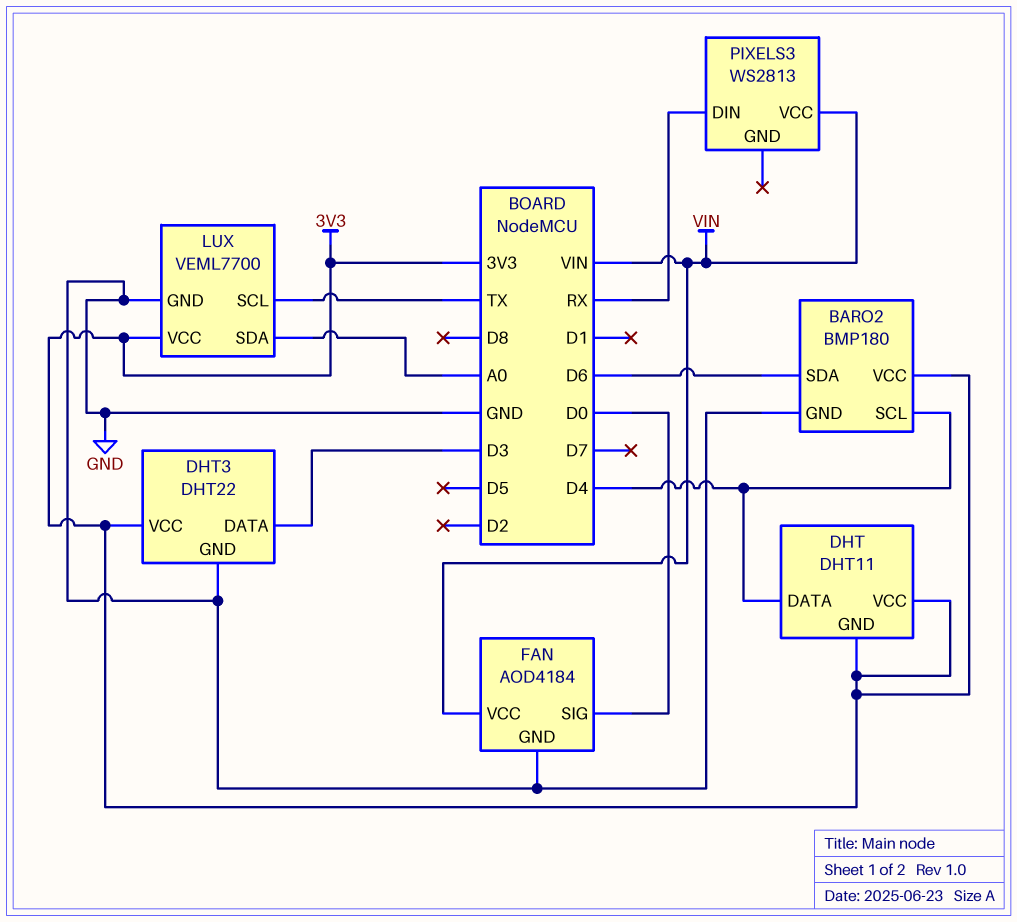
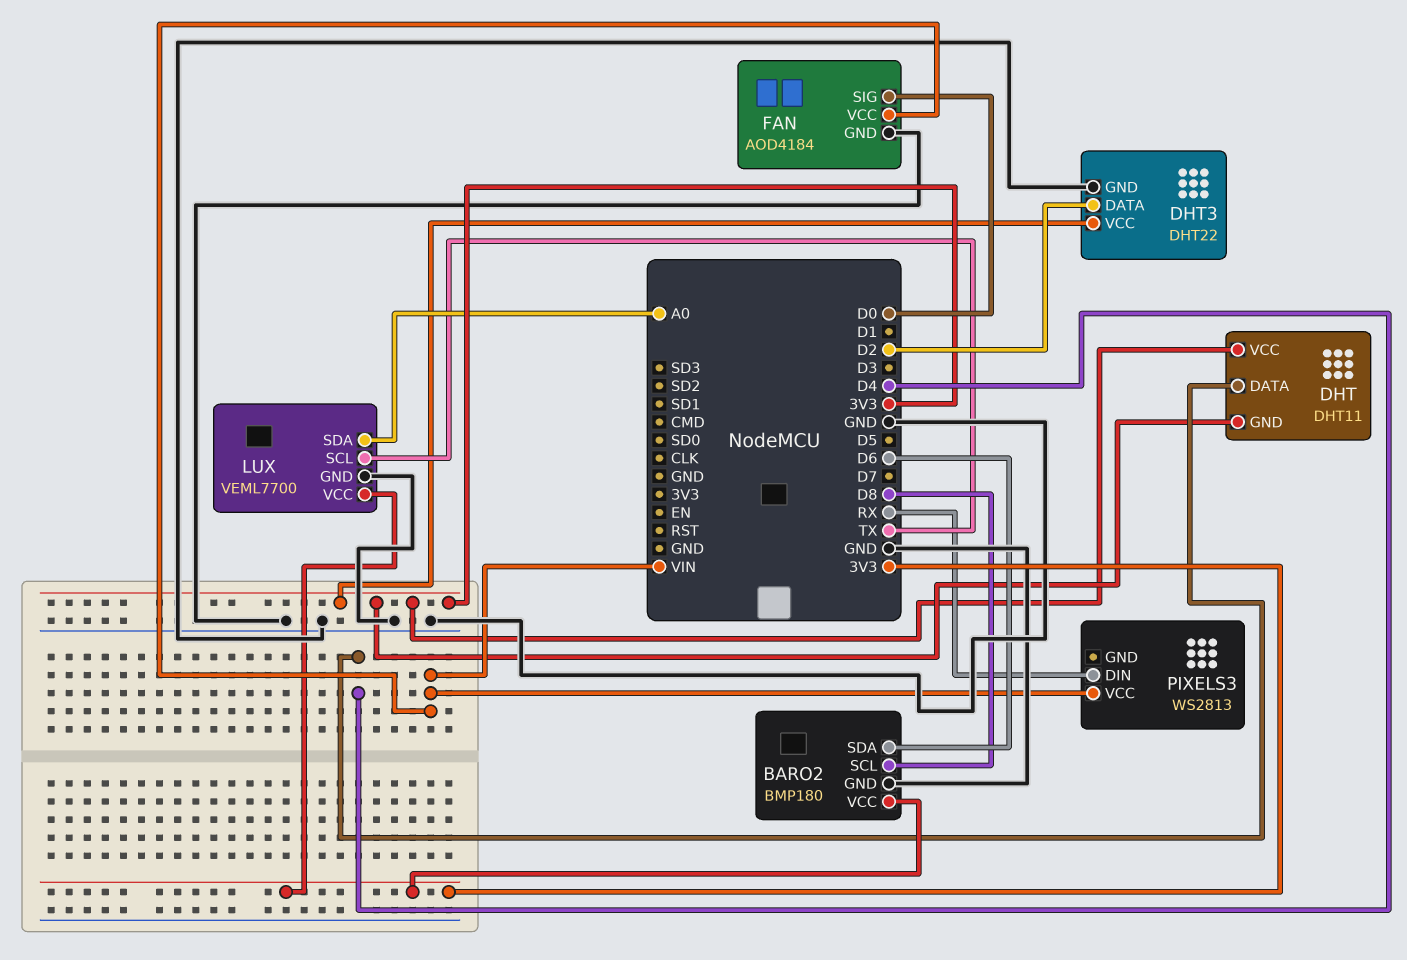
BARO2 pin SCL: D4 -> D8
DHT3 pin DATA: D3 -> D2

